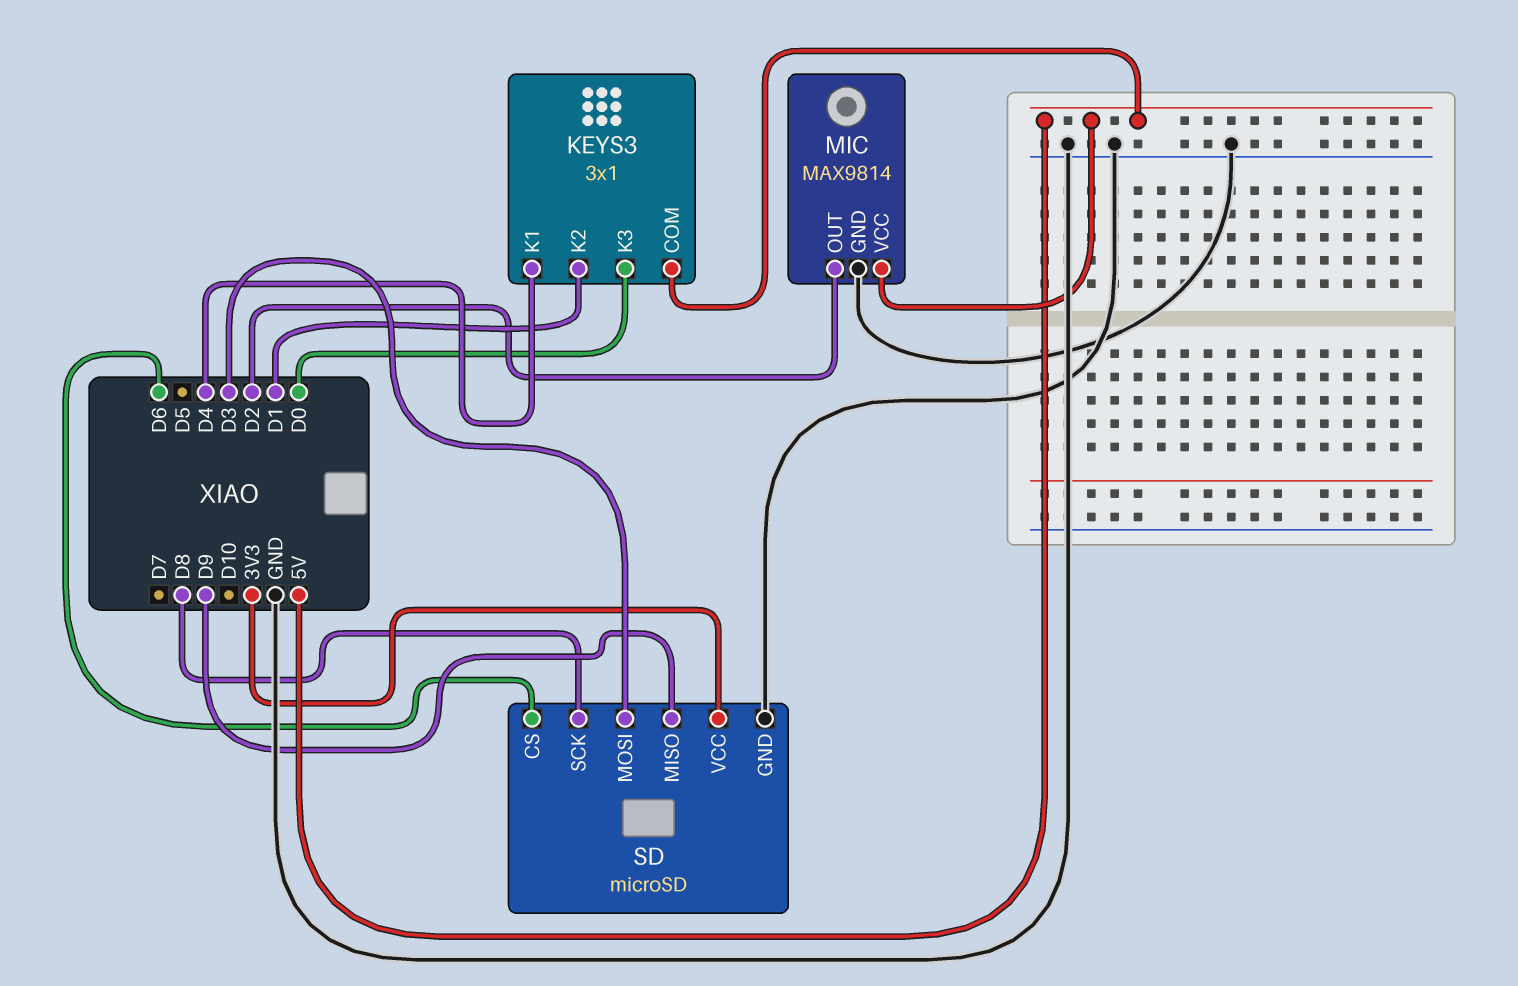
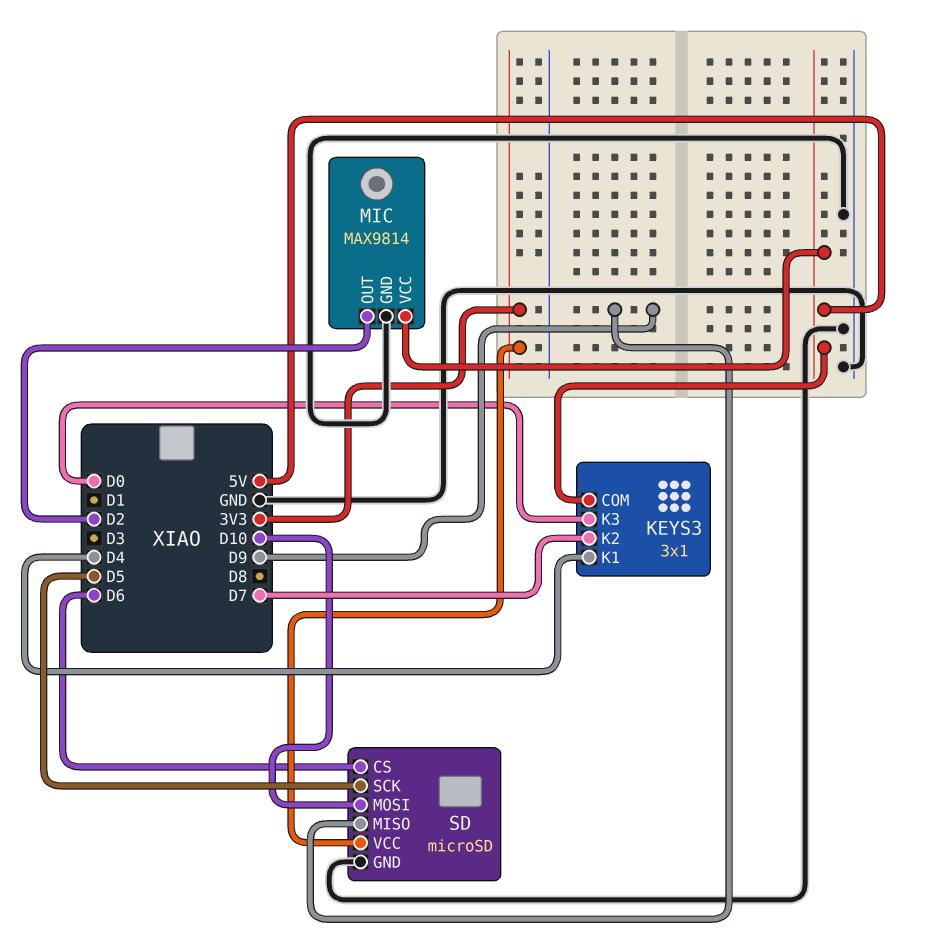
KEYS3 pin K2: D1 -> D7
SD pin MOSI: D3 -> D10
SD pin SCK: D8 -> D5

